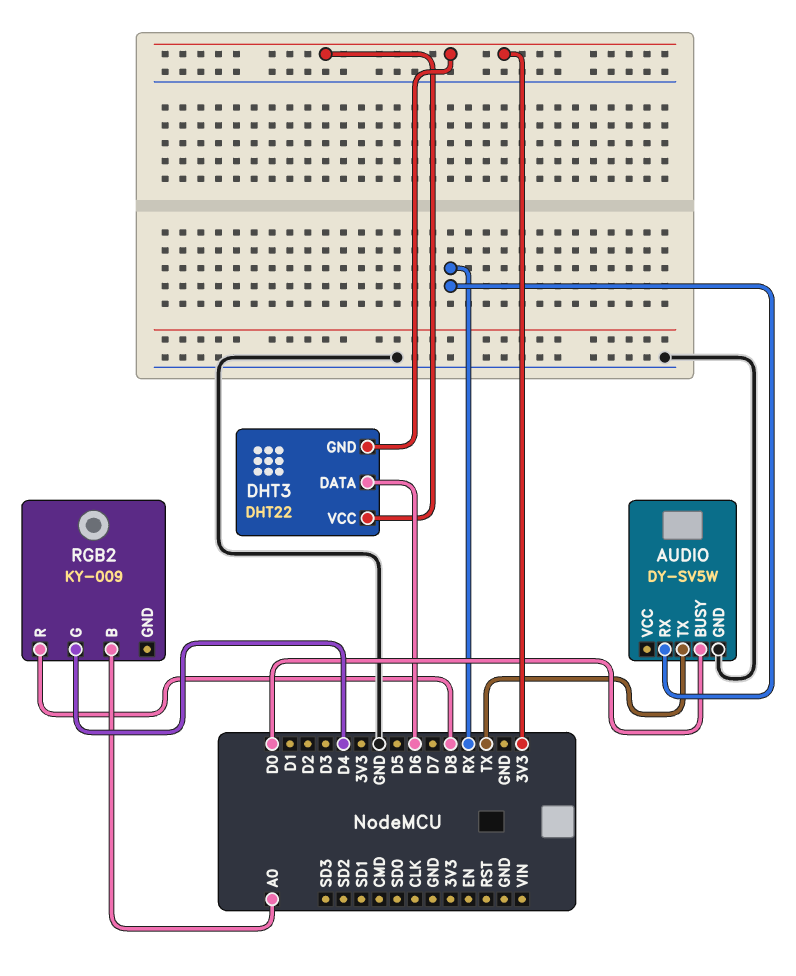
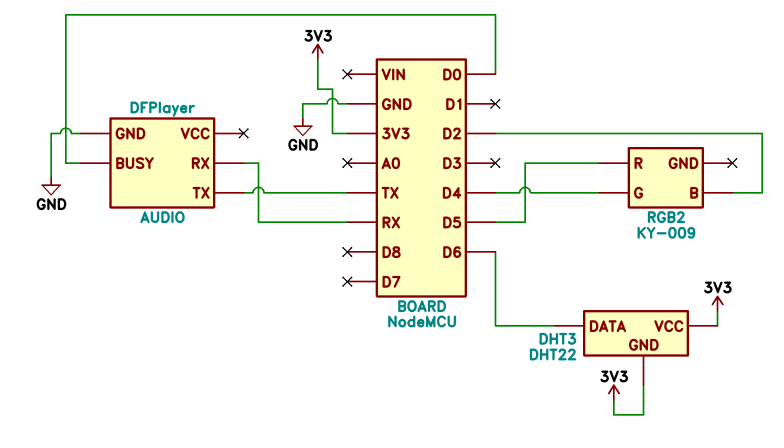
AUDIO: DY-SV5W -> DFPlayer
RGB2 pin B: A0 -> D2
RGB2 pin R: D8 -> D5

